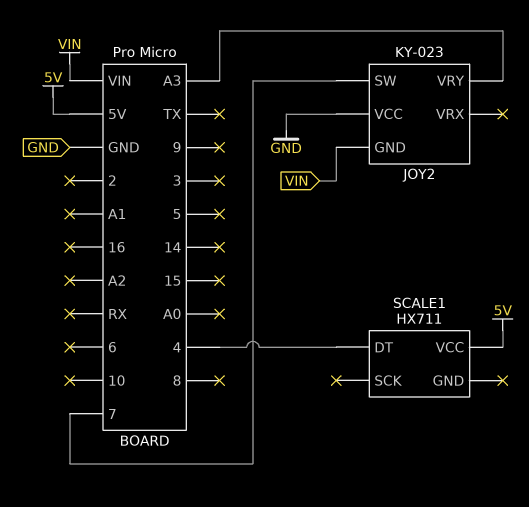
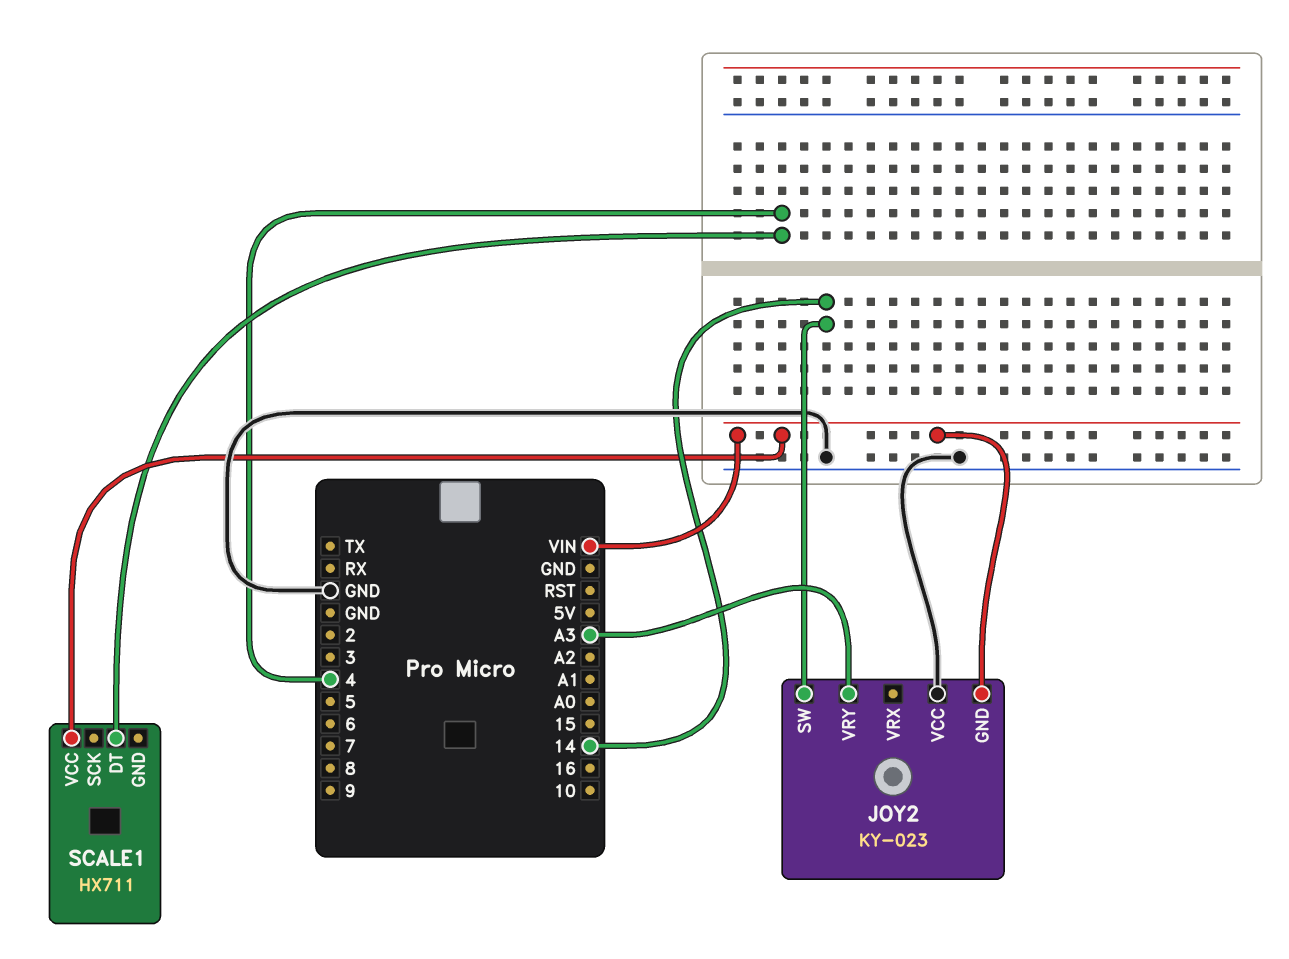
JOY2 pin SW: 7 -> 14
SCALE1 pin VCC: 5V -> VIN

